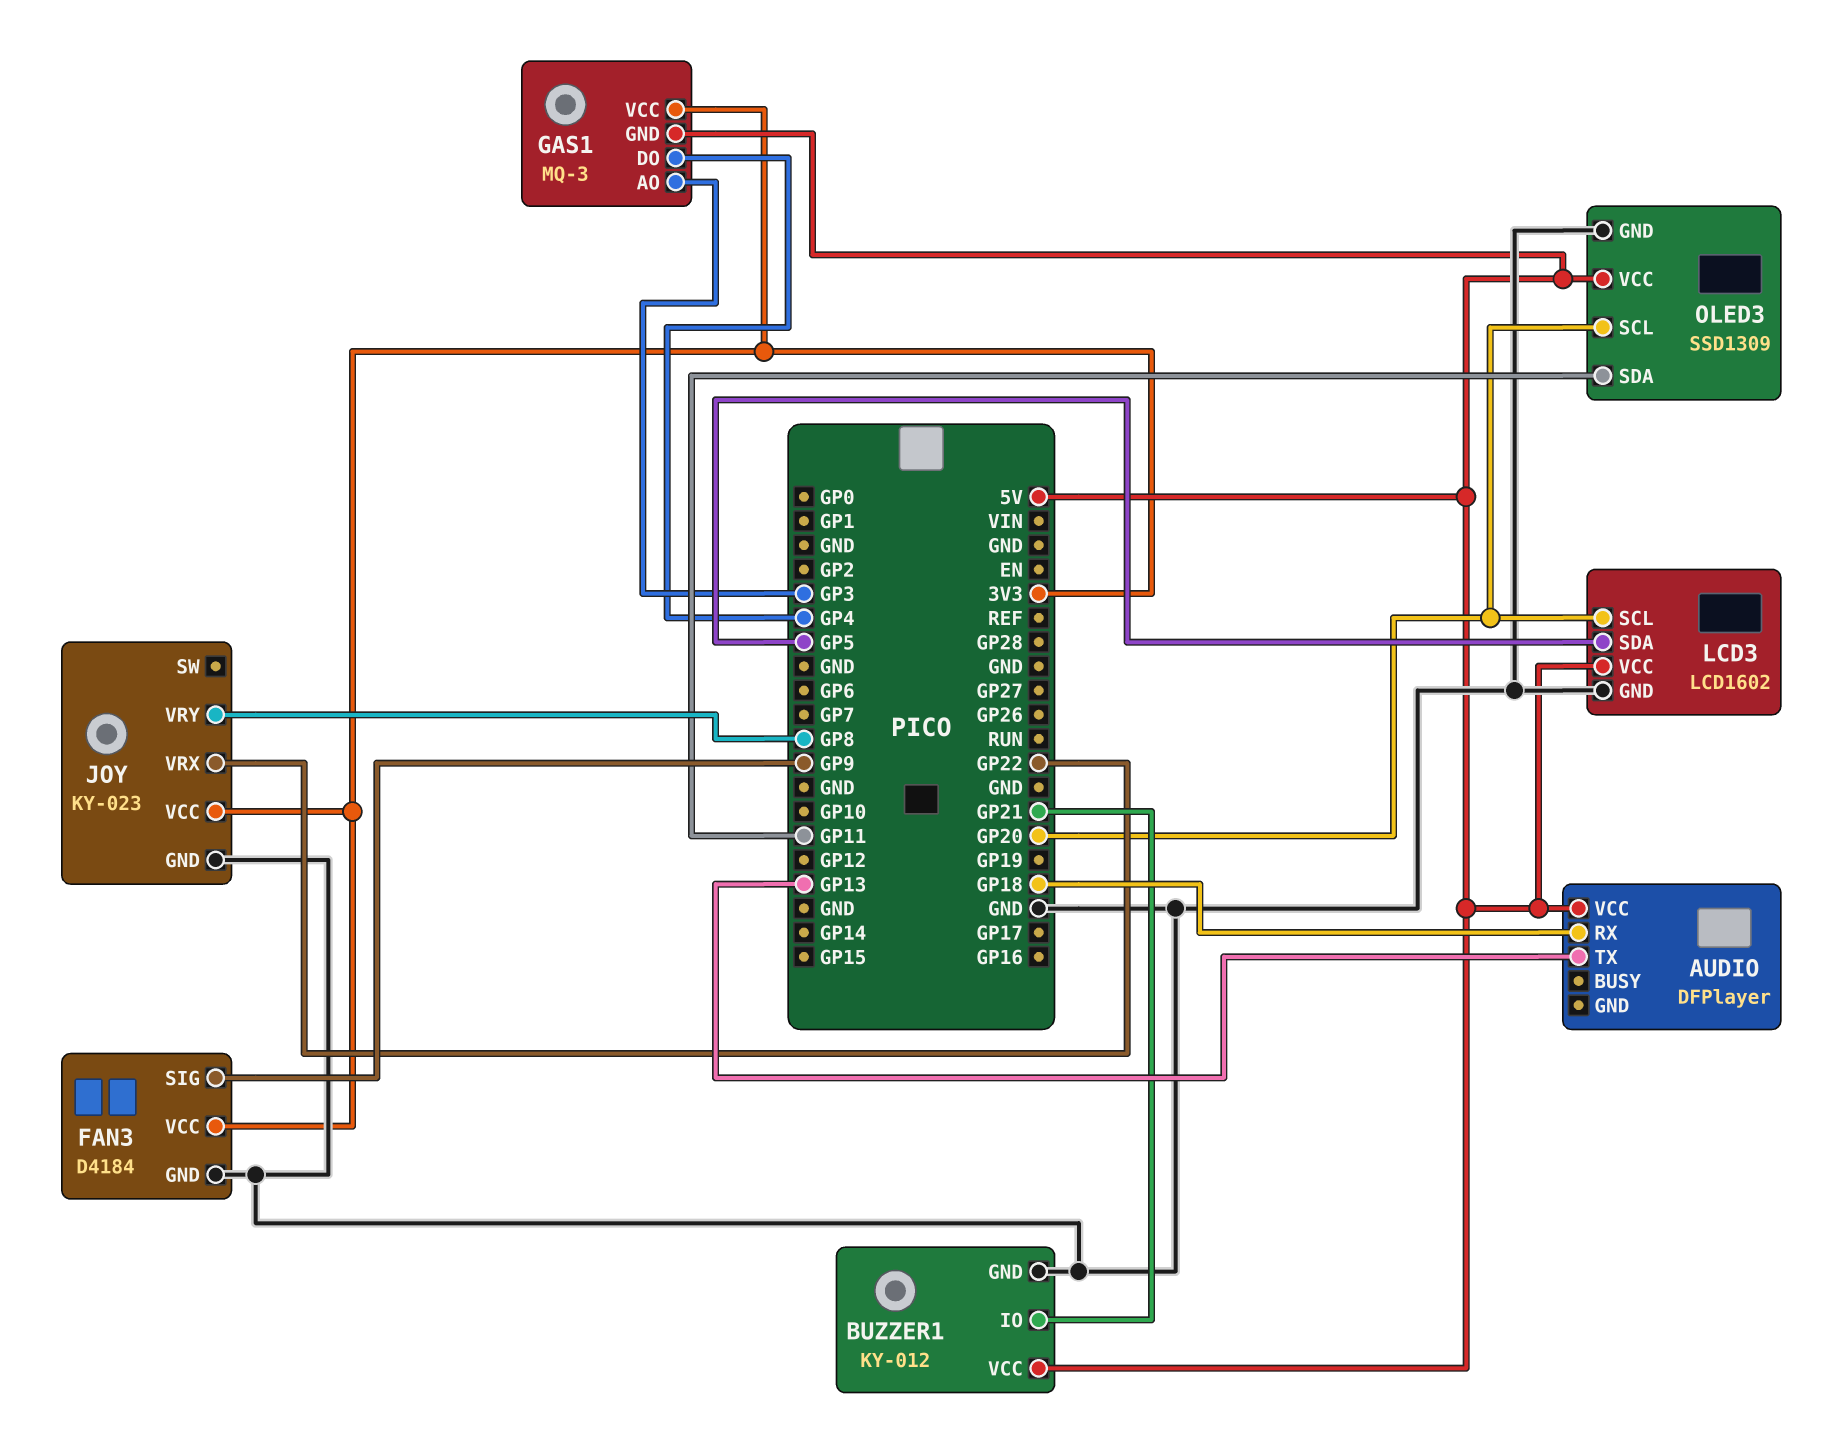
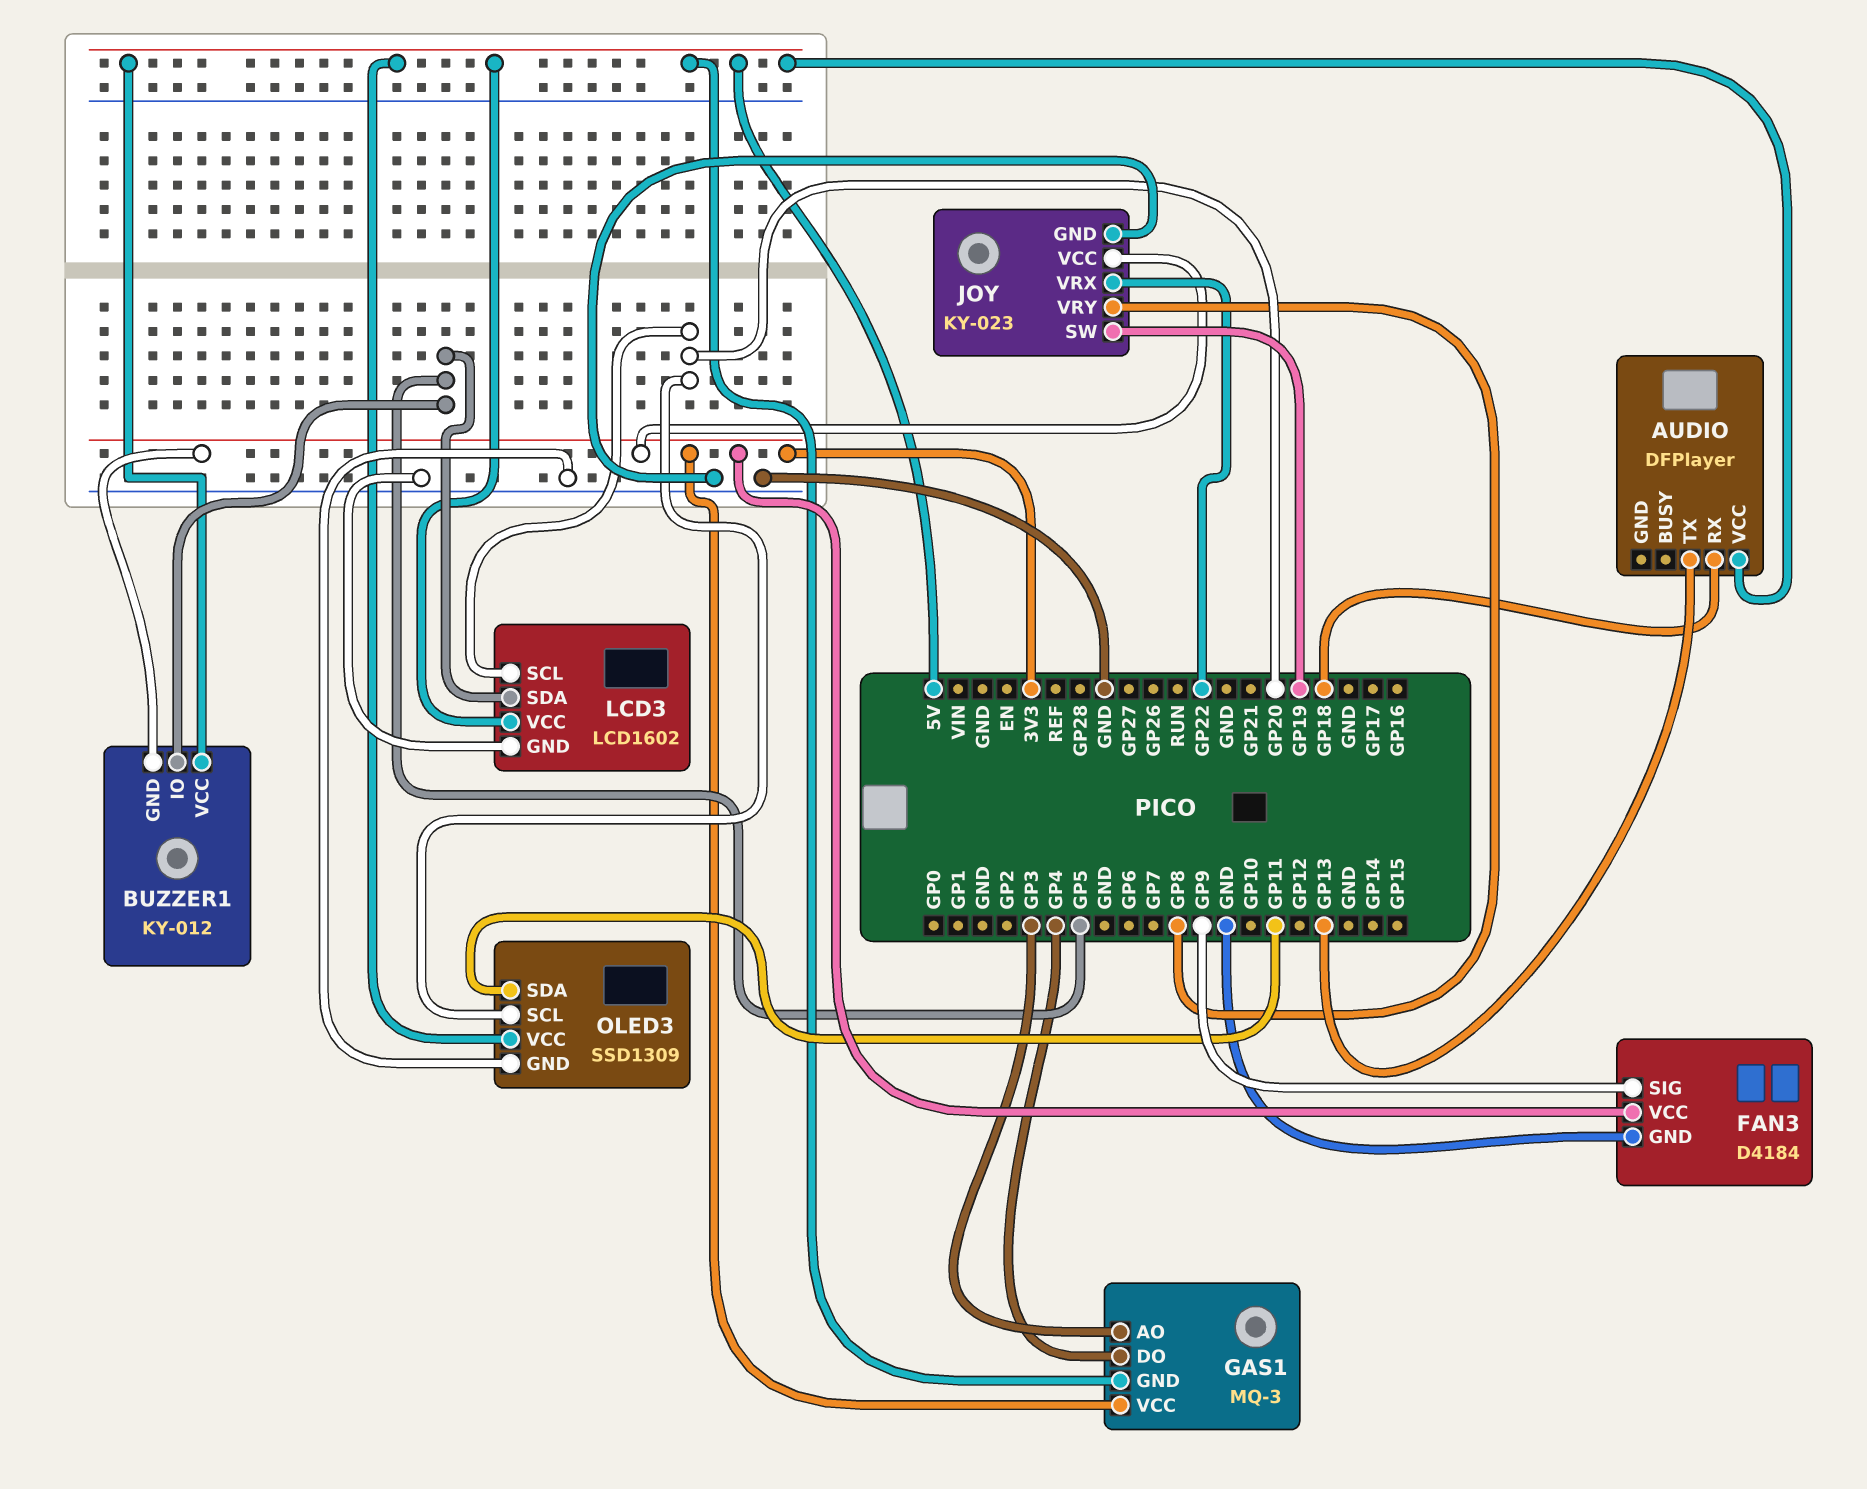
BUZZER1 pin GND: GND -> 3V3
BUZZER1 pin IO: GP21 -> GP5
JOY pin SW: none -> GP19

